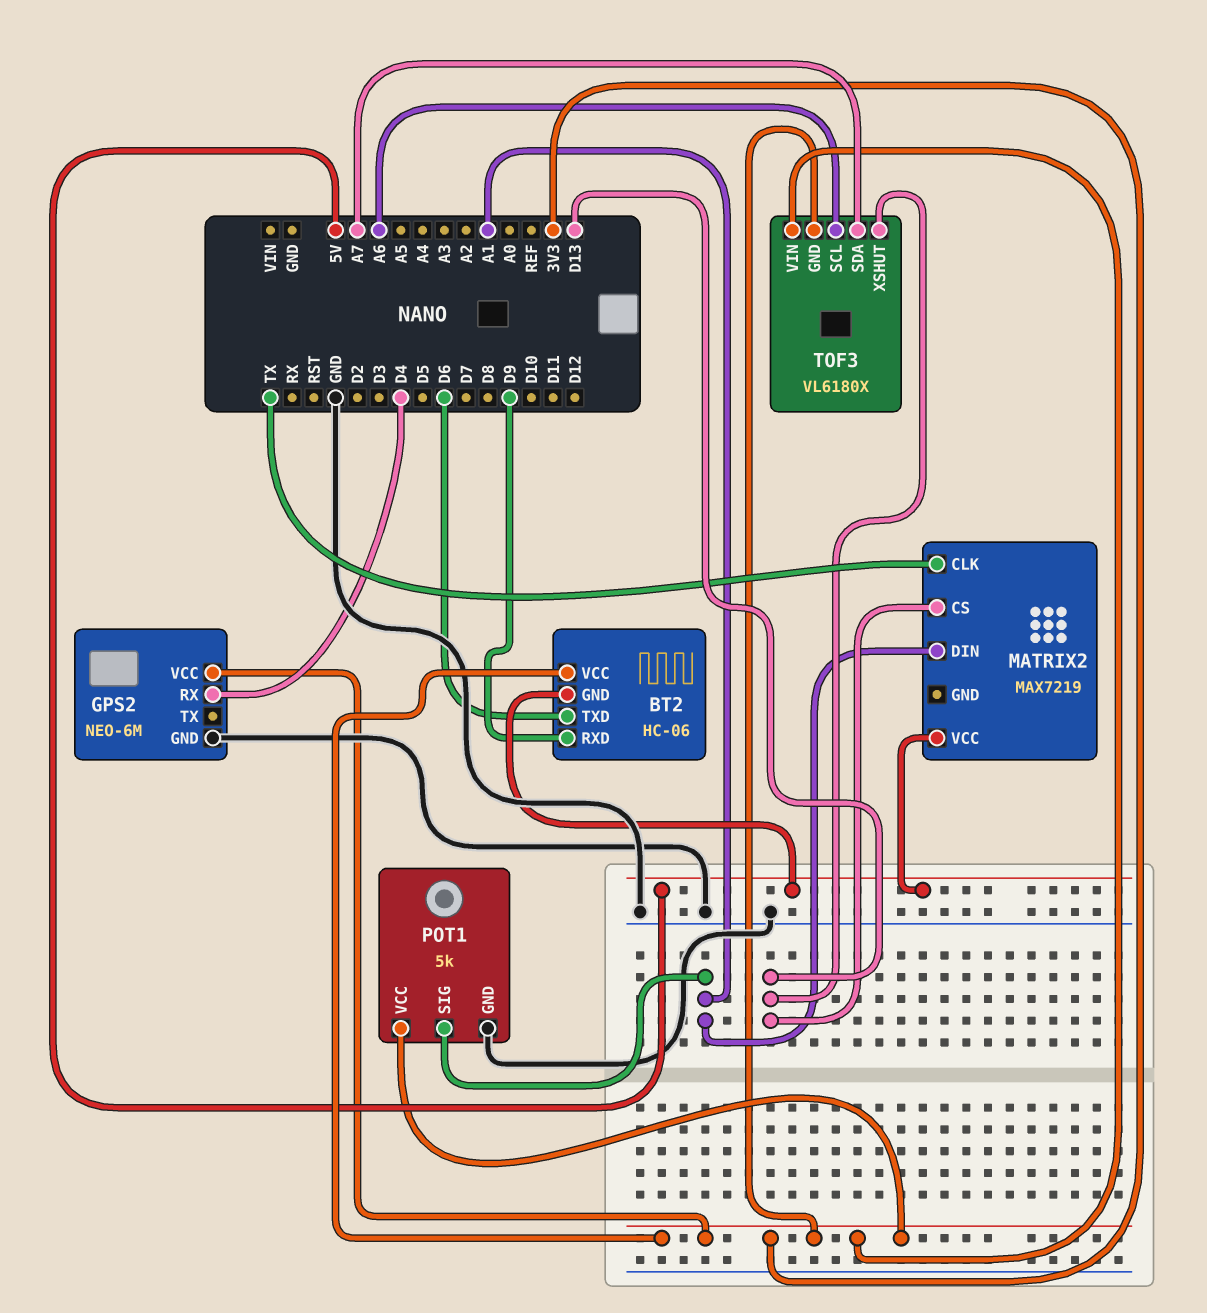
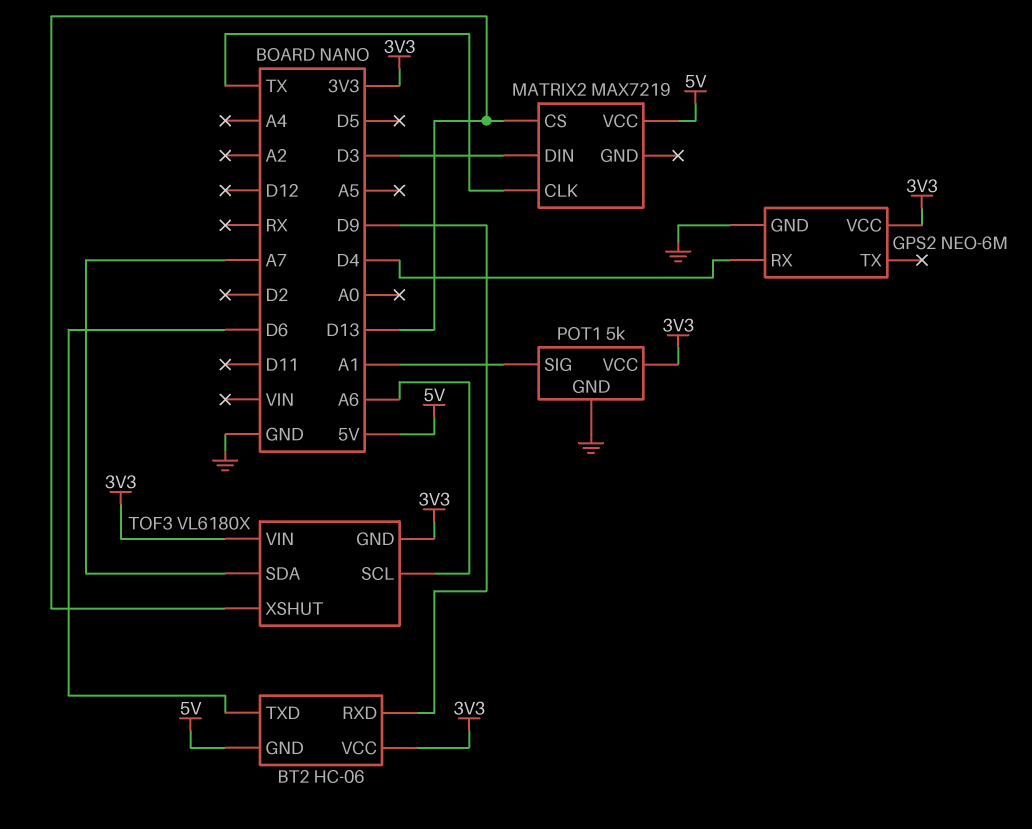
MATRIX2 pin DIN: A1 -> D3

